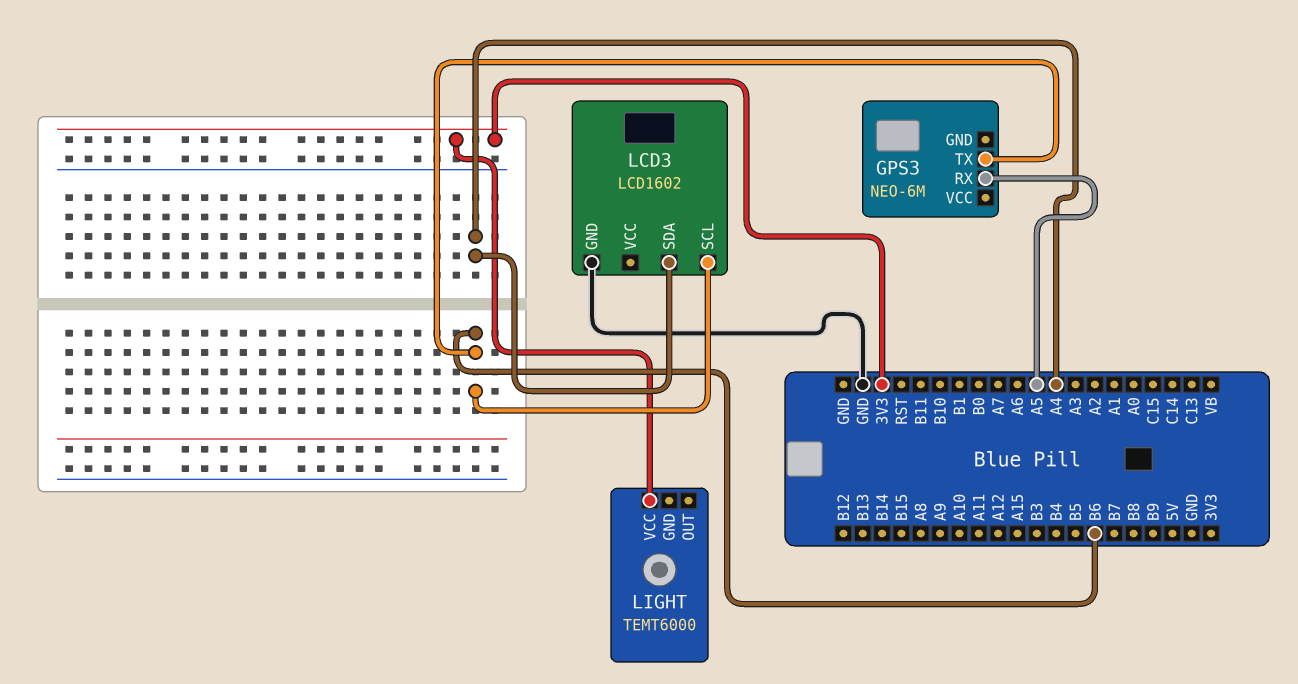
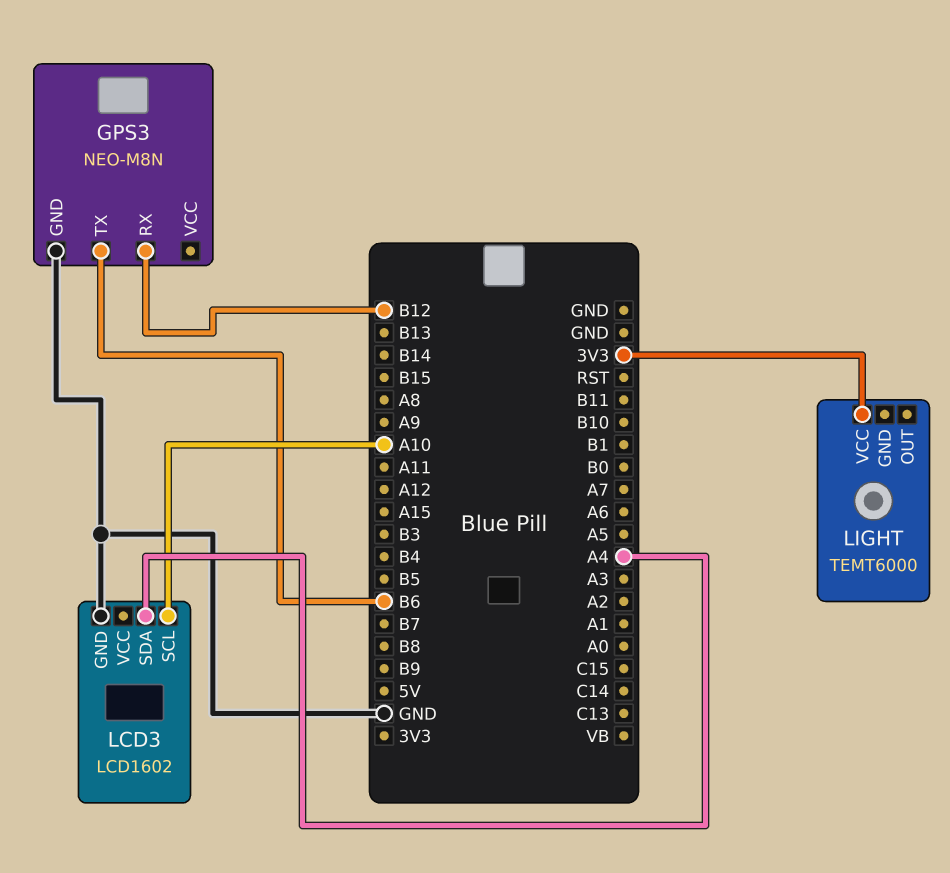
GPS3: NEO-6M -> NEO-M8N
GPS3 pin GND: none -> GND
GPS3 pin RX: A5 -> B12
LCD3 pin SCL: B6 -> A10

